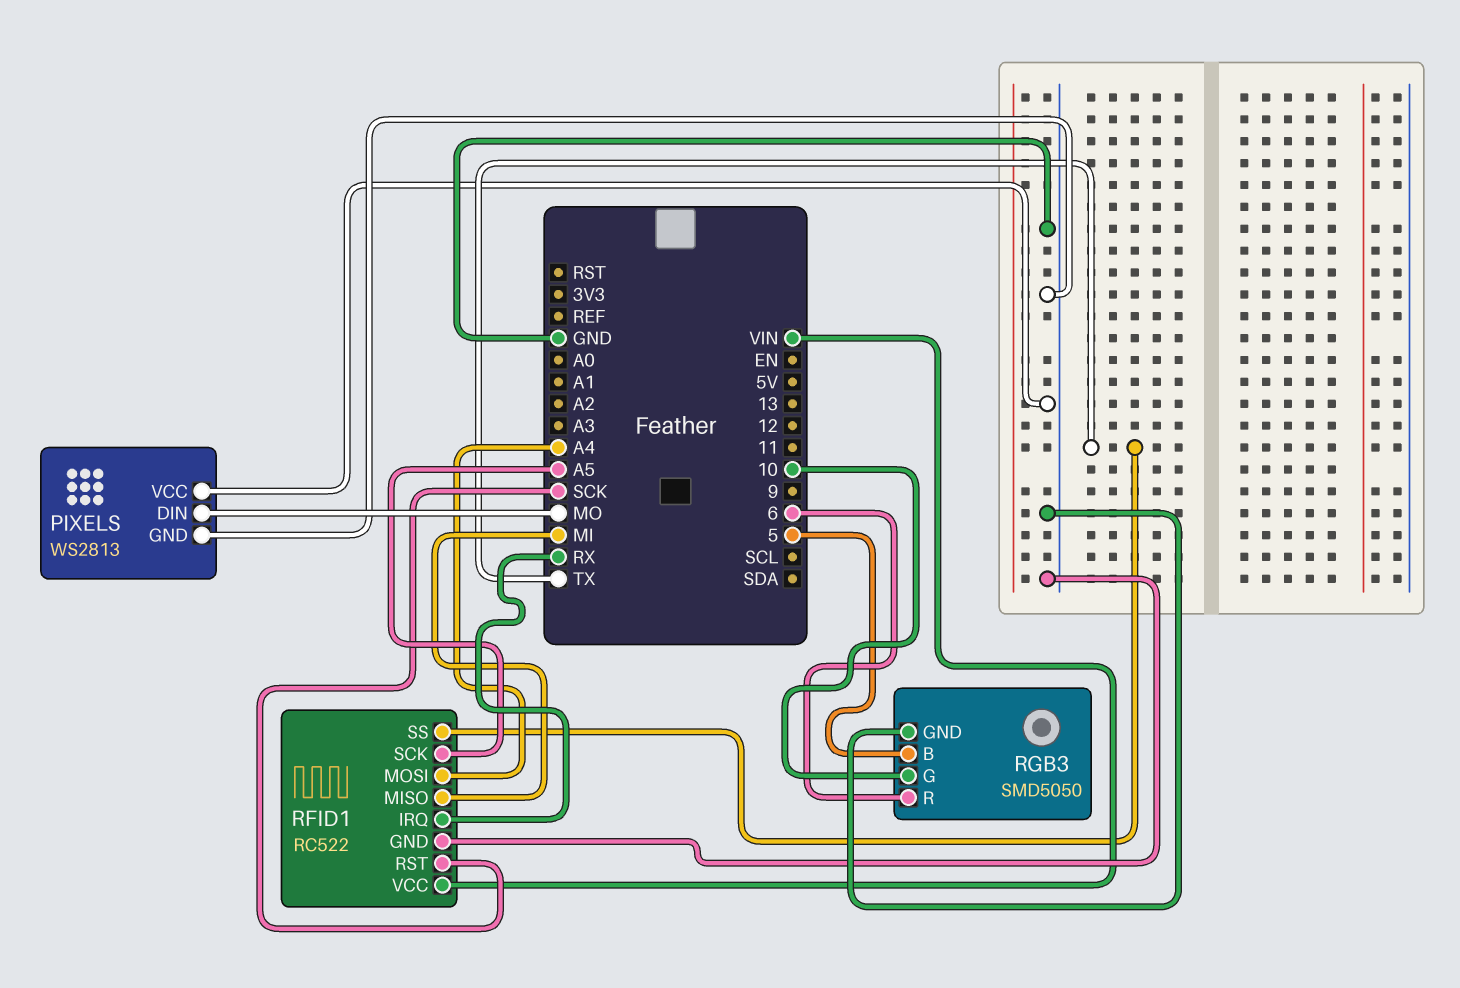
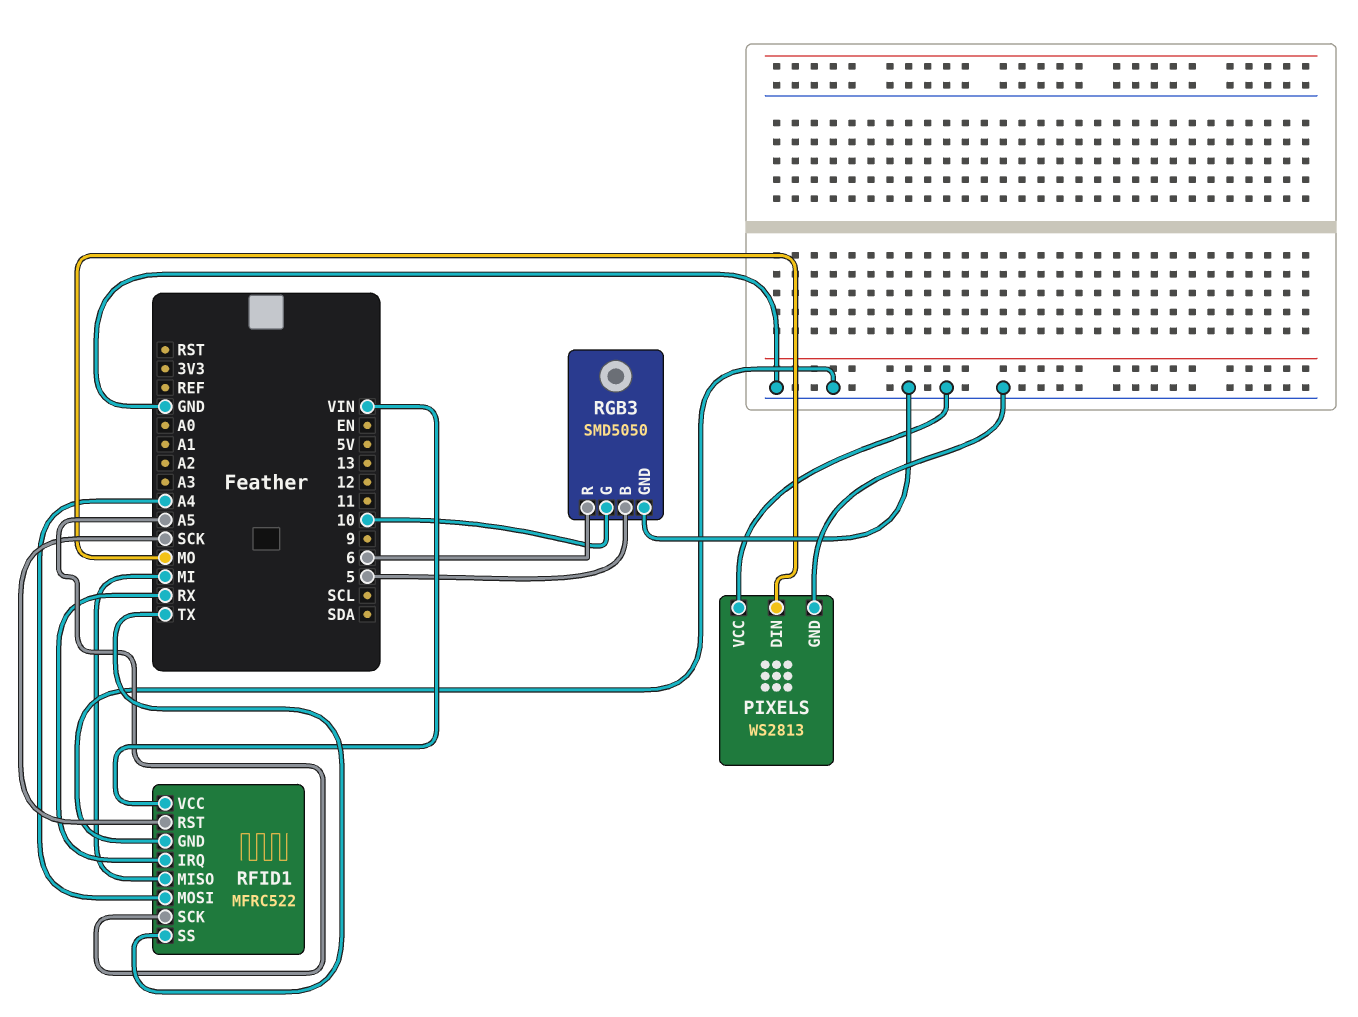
RFID1: RC522 -> MFRC522

